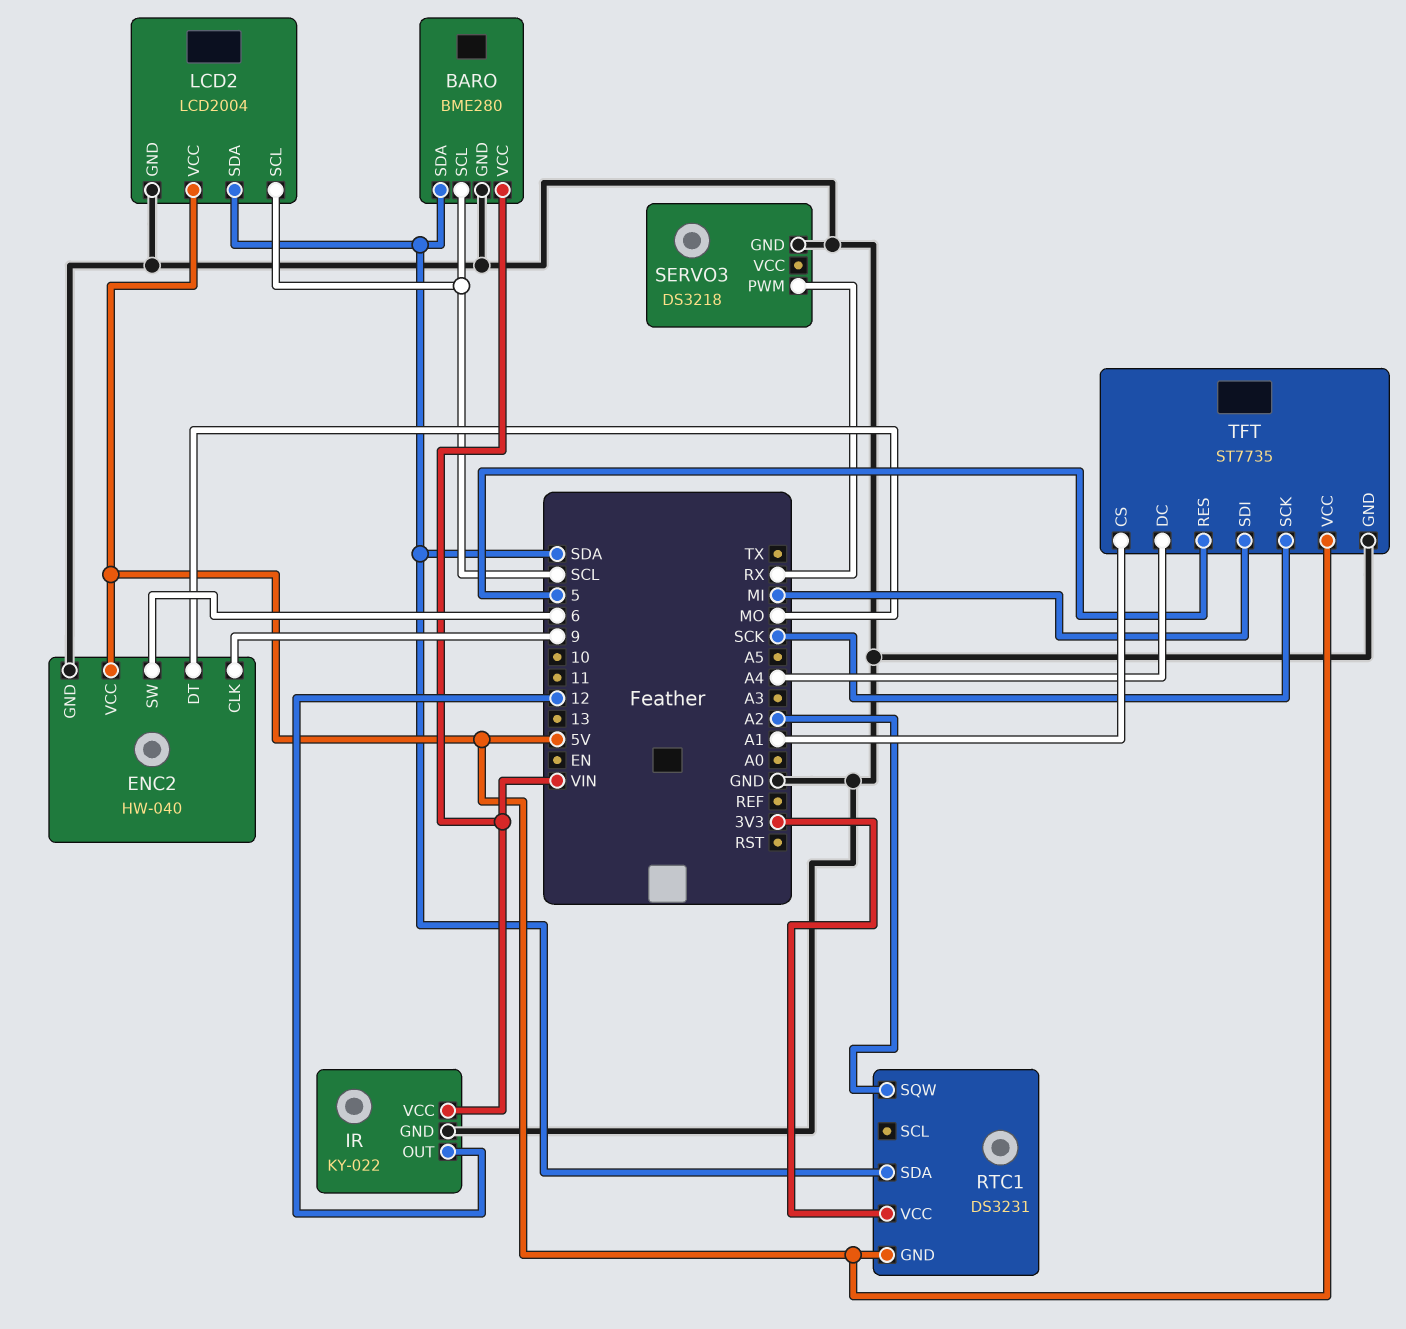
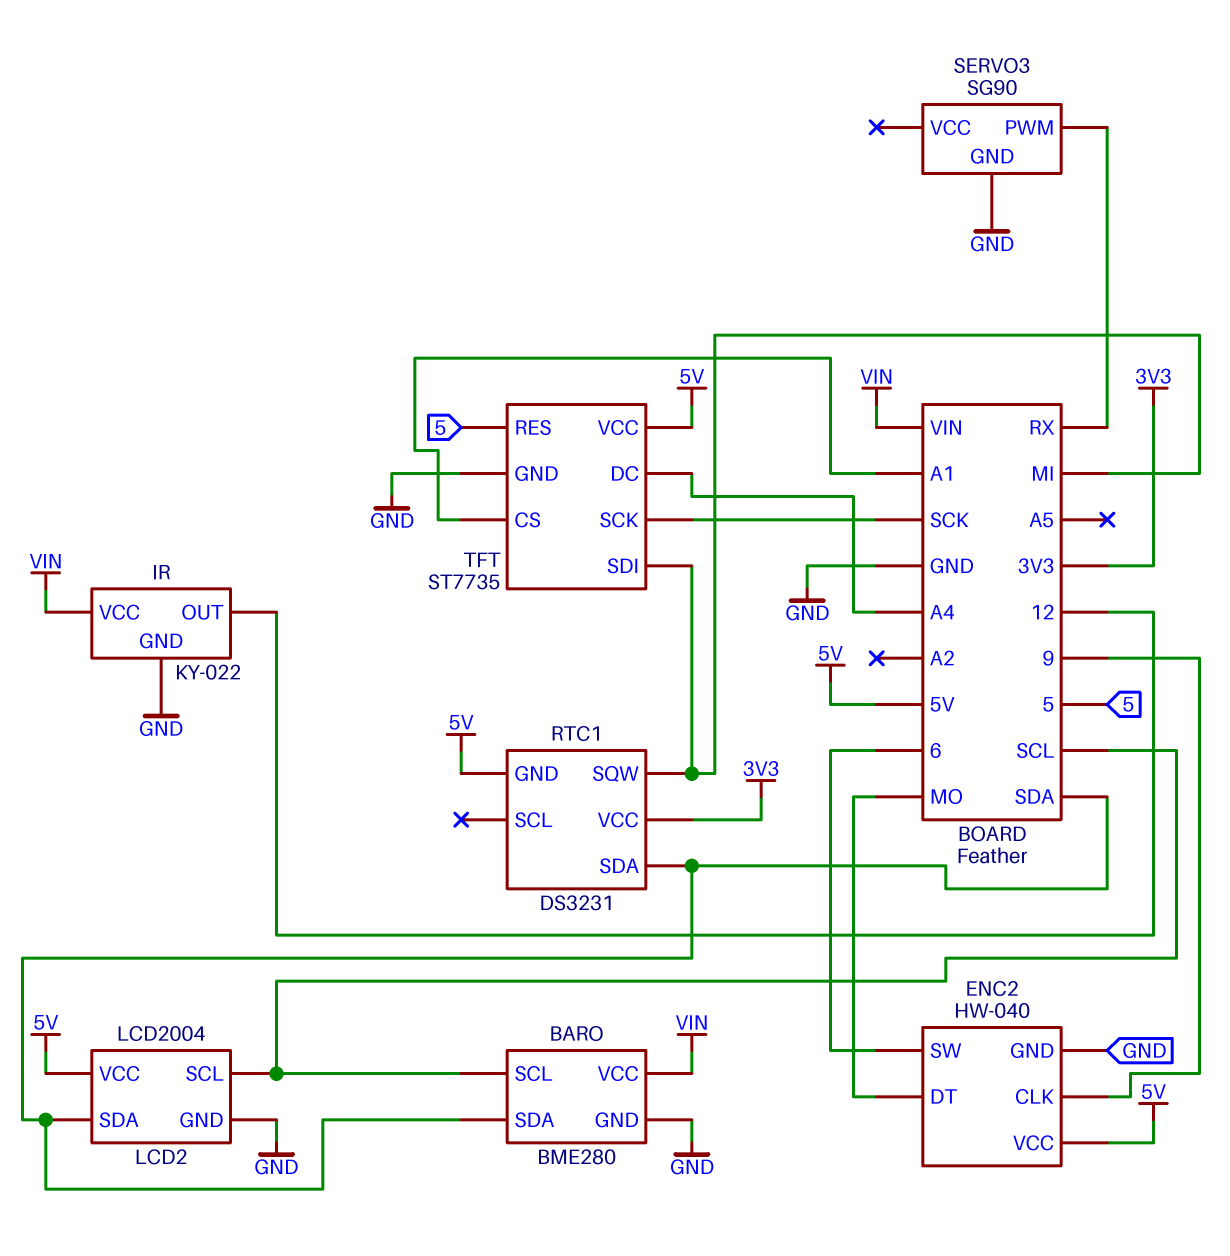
RTC1 pin SQW: A2 -> MI
SERVO3: DS3218 -> SG90

